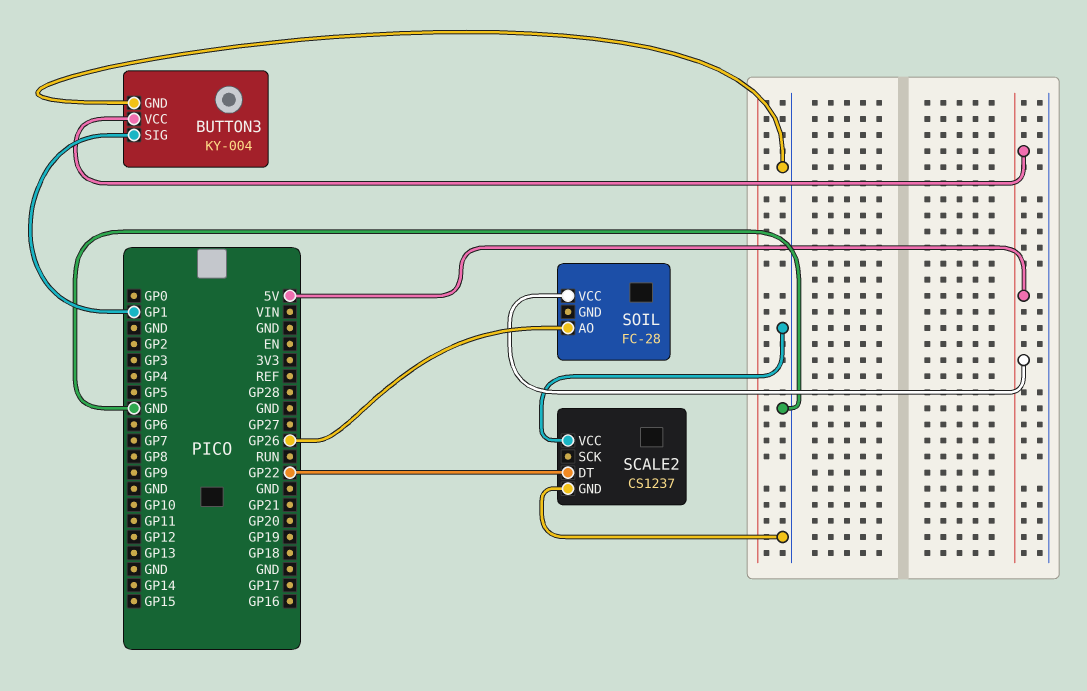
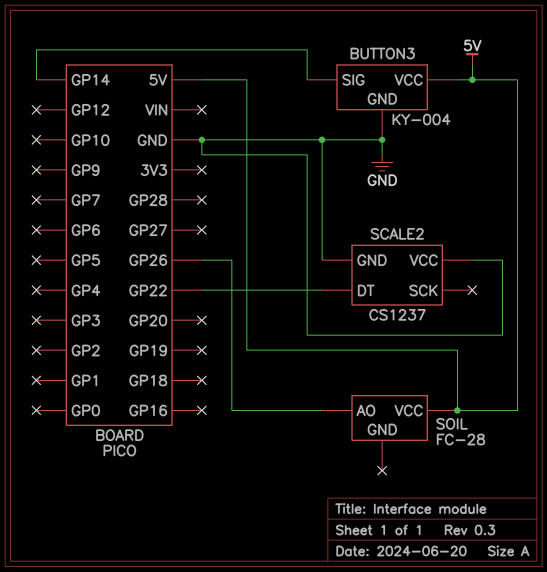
BUTTON3 pin SIG: GP1 -> GP14

